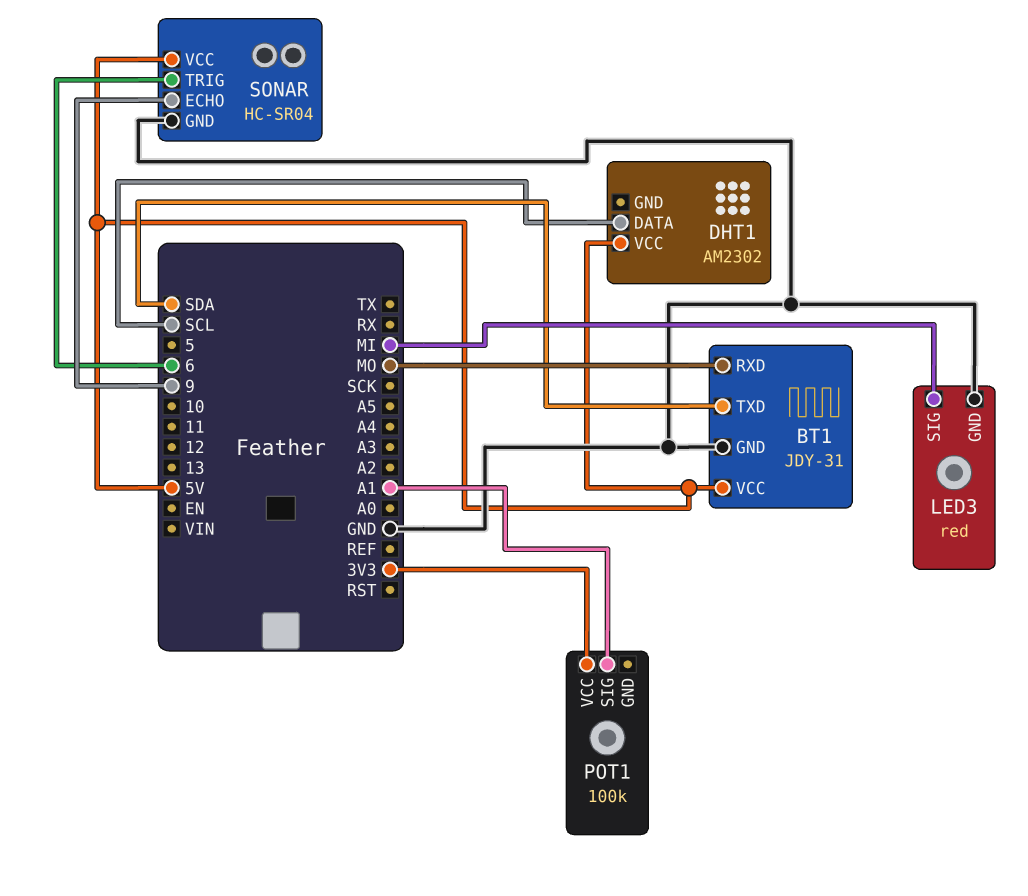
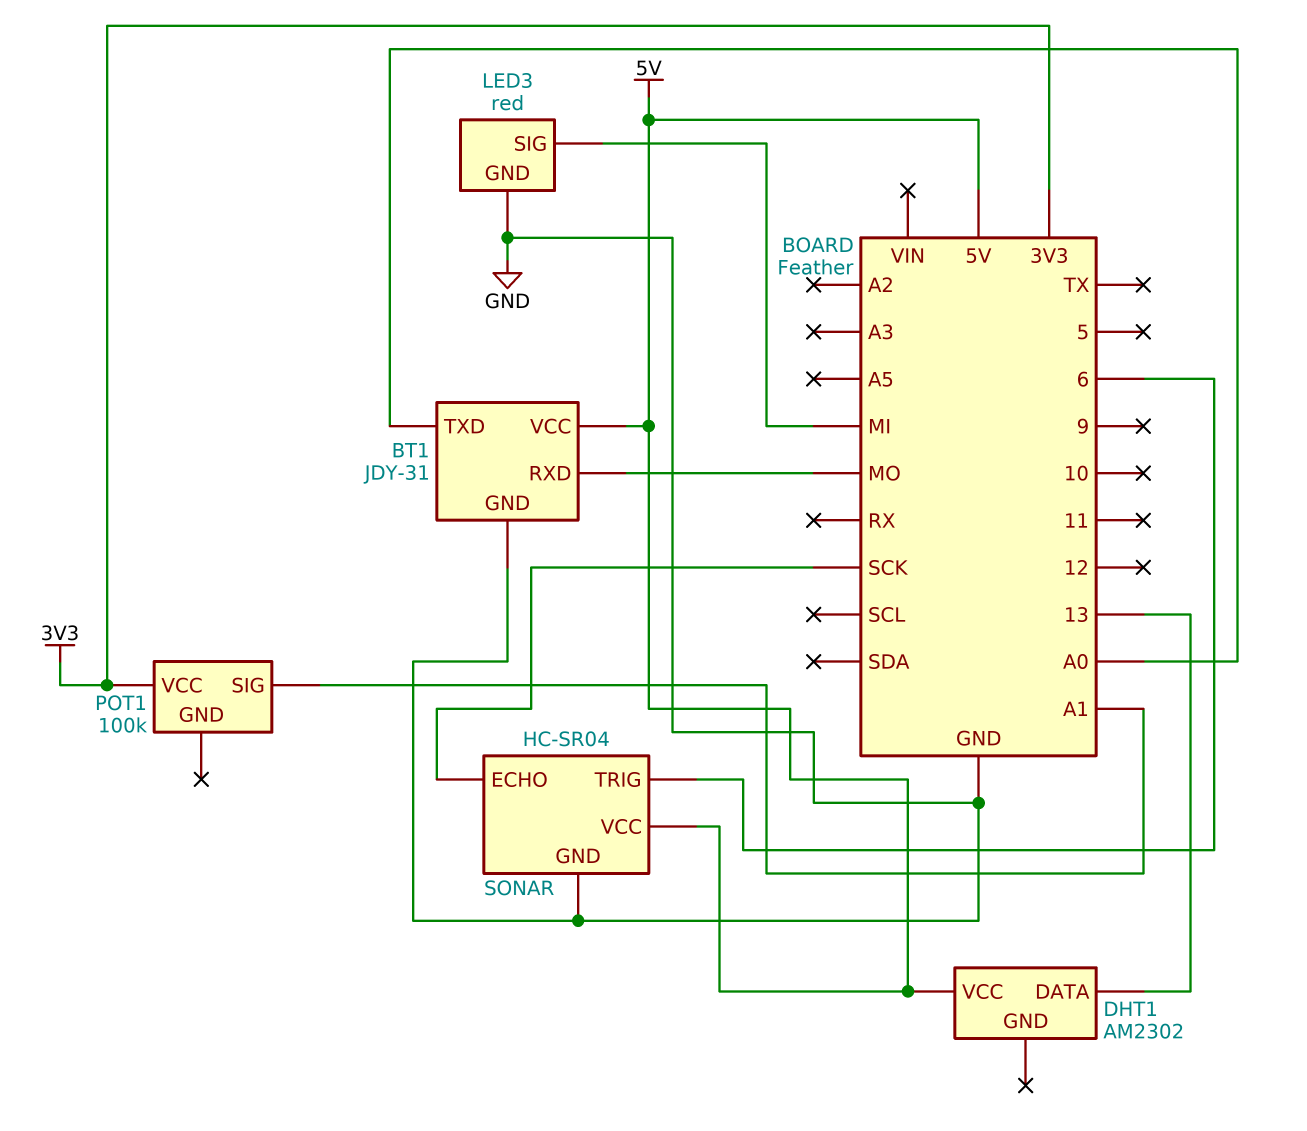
BT1 pin TXD: SDA -> A0
DHT1 pin DATA: SCL -> 13
SONAR pin ECHO: 9 -> SCK

